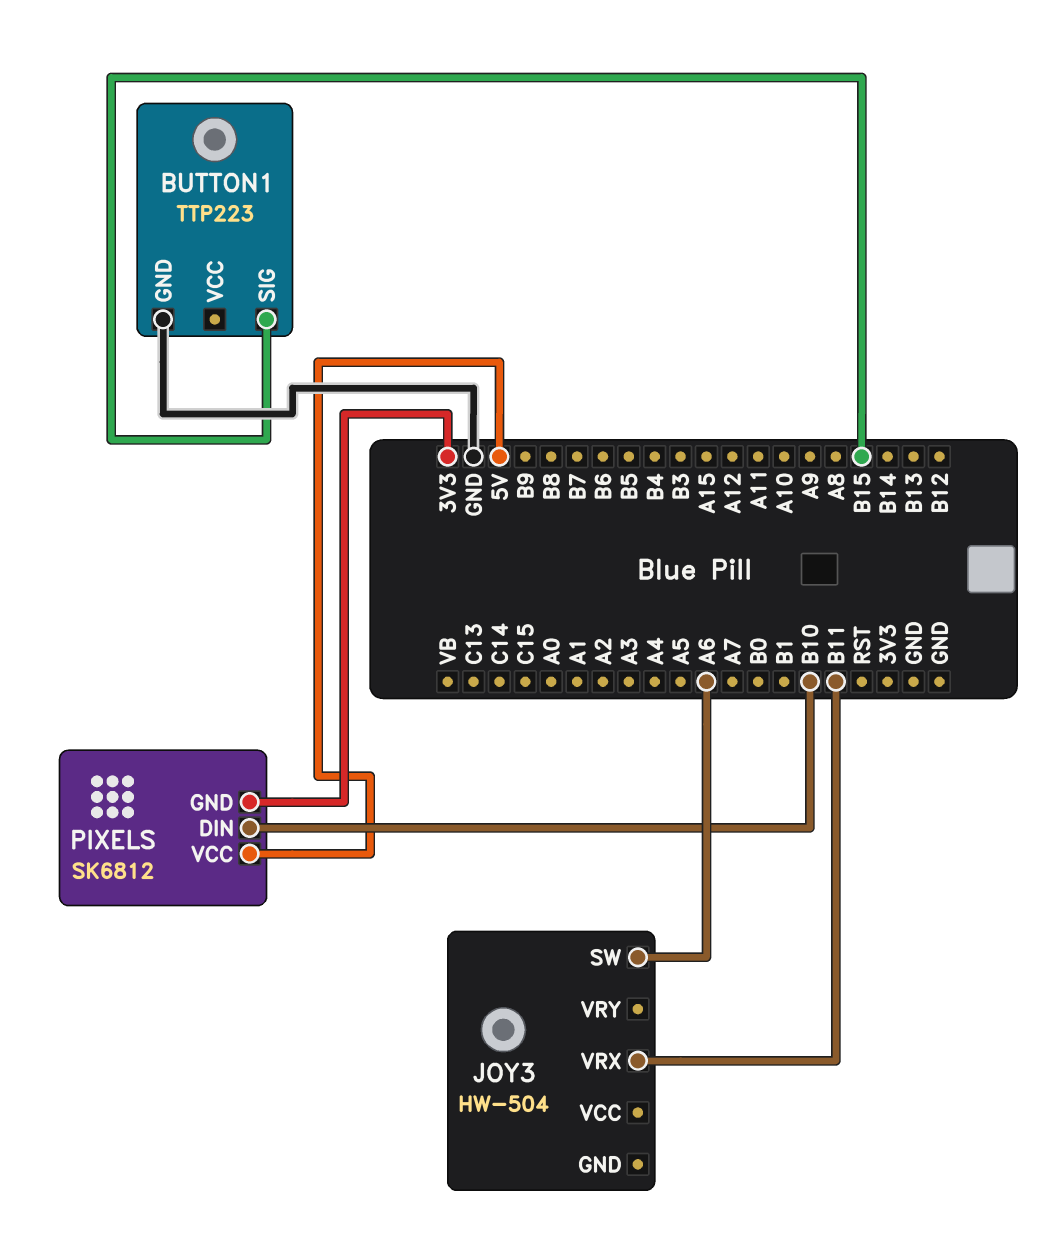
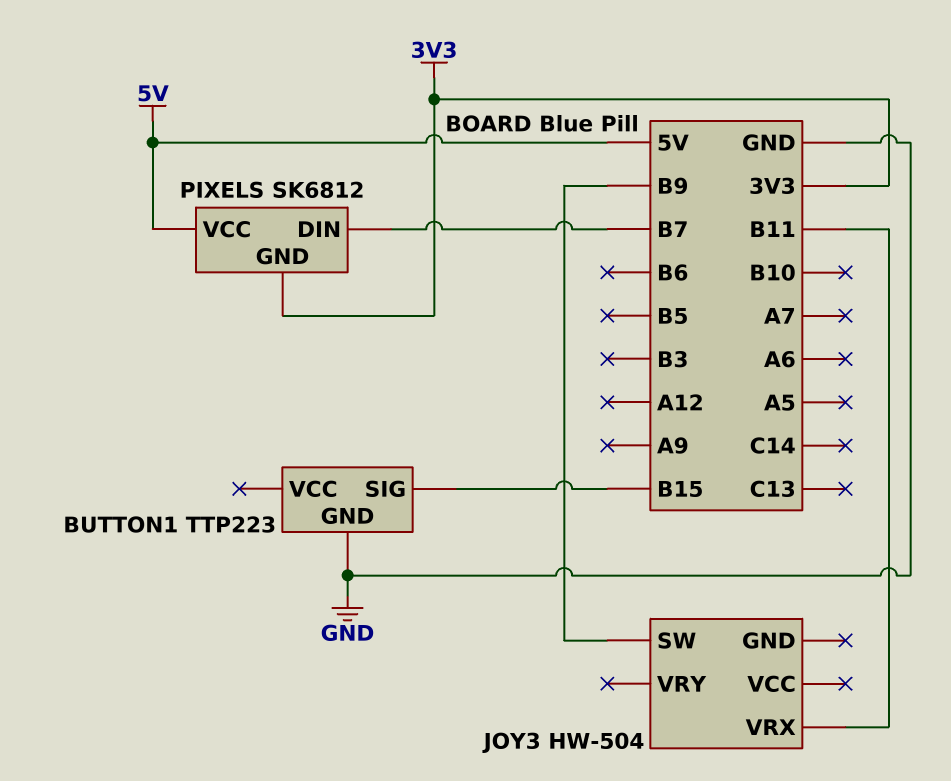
JOY3 pin SW: A6 -> B9
PIXELS pin DIN: B10 -> B7

